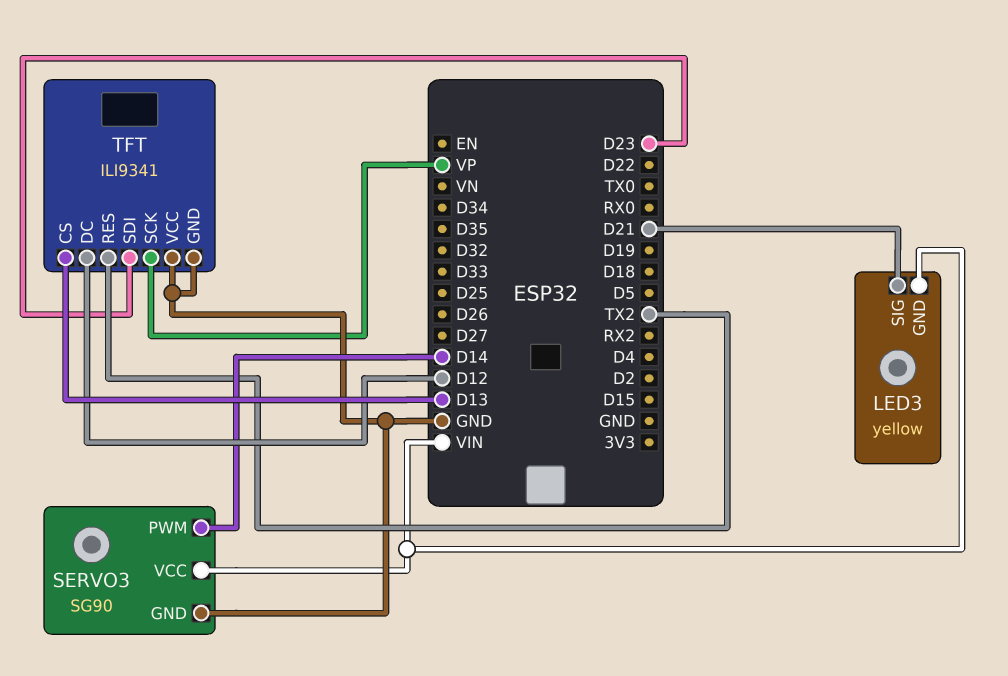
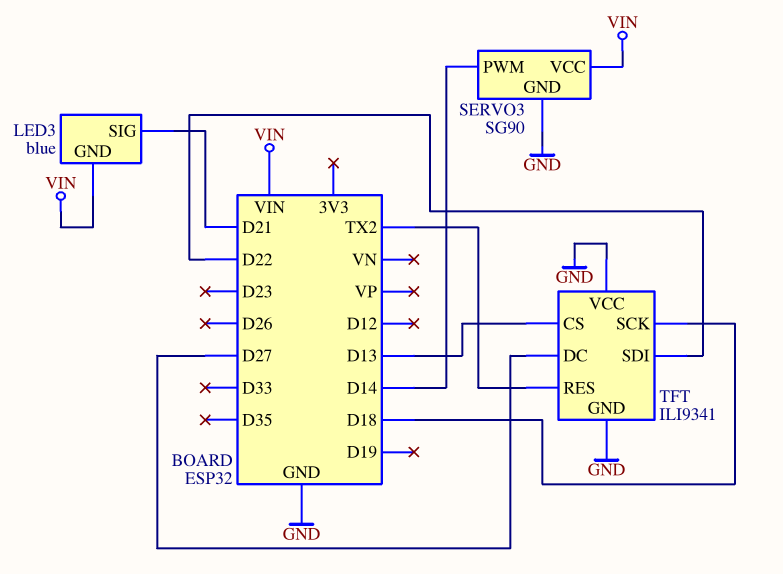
LED3: yellow -> blue
TFT pin DC: D12 -> D27
TFT pin SCK: VP -> D18
TFT pin SDI: D23 -> D22

